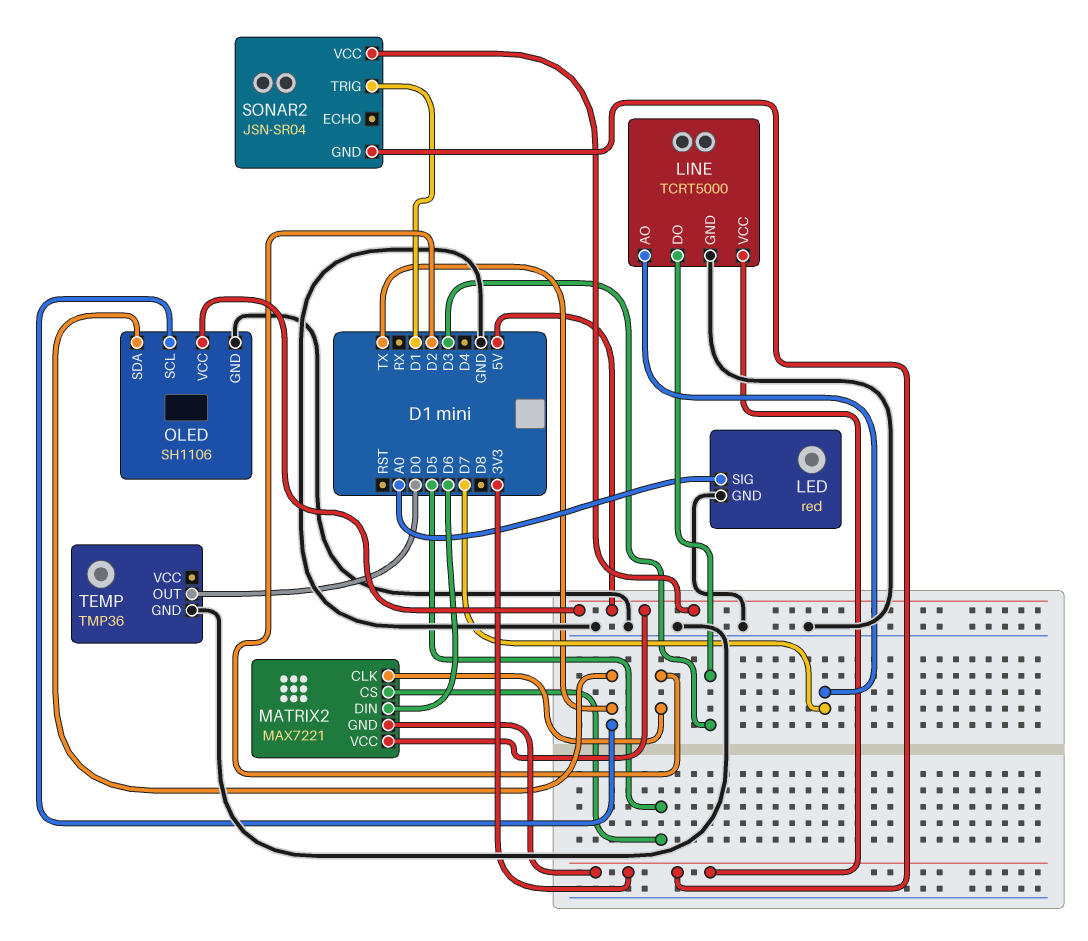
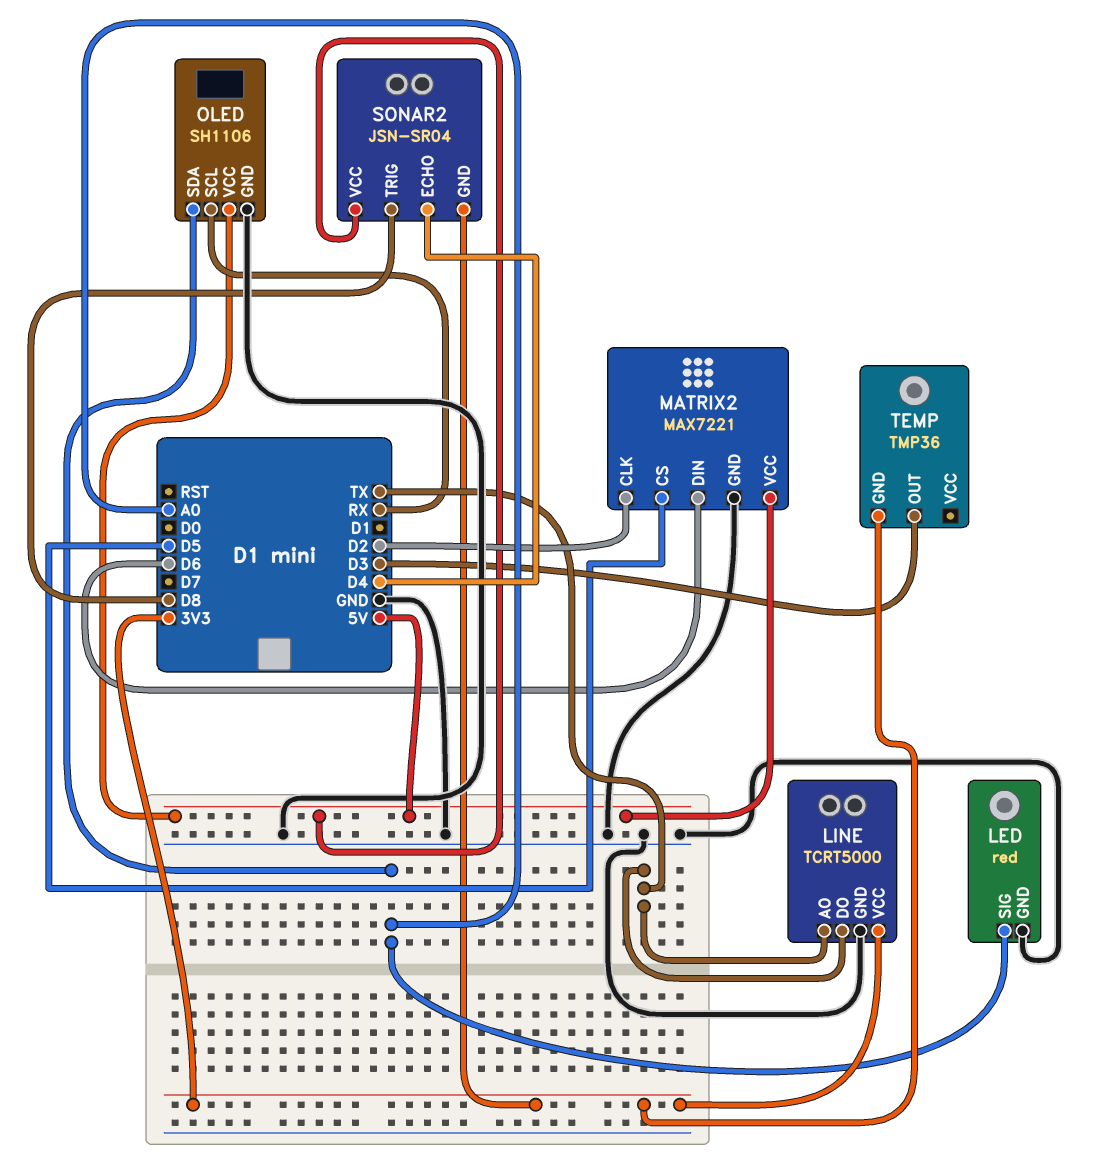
LINE pin AO: D7 -> TX
LINE pin DO: D3 -> TX
MATRIX2 pin GND: 3V3 -> GND
OLED pin SCL: TX -> RX
OLED pin SDA: TX -> A0
SONAR2 pin ECHO: none -> D4
SONAR2 pin TRIG: D1 -> D8
TEMP pin GND: GND -> 3V3
TEMP pin OUT: D0 -> D3

